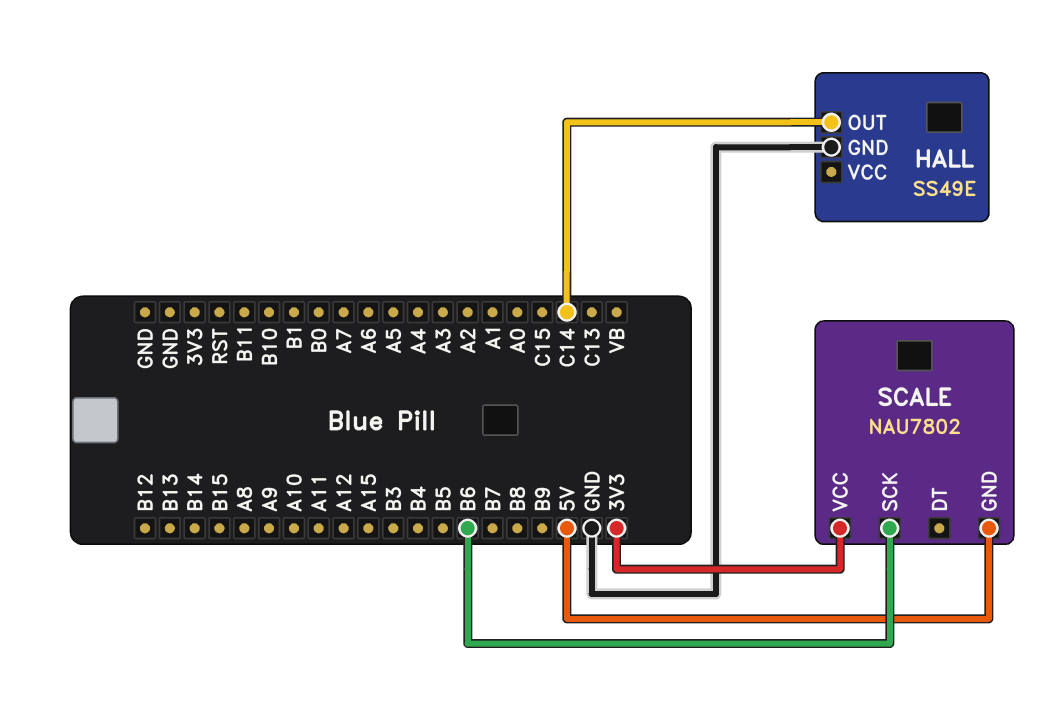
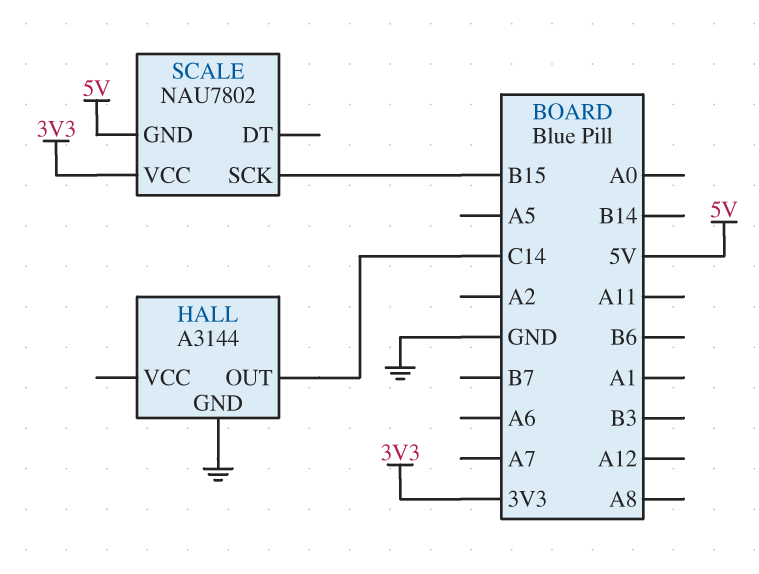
HALL: SS49E -> A3144
SCALE pin SCK: B6 -> B15

